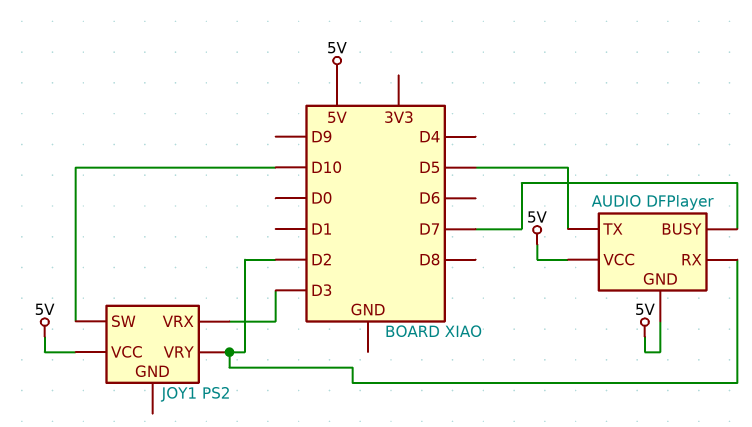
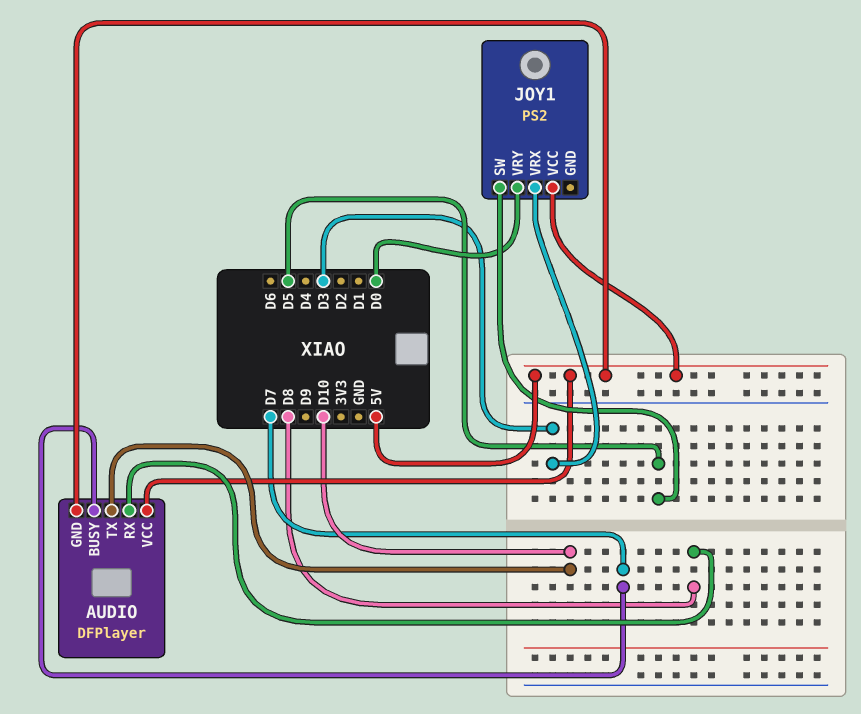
AUDIO pin RX: D2 -> D8
AUDIO pin TX: D5 -> D10
JOY1 pin SW: D10 -> D5
JOY1 pin VRY: D2 -> D0

